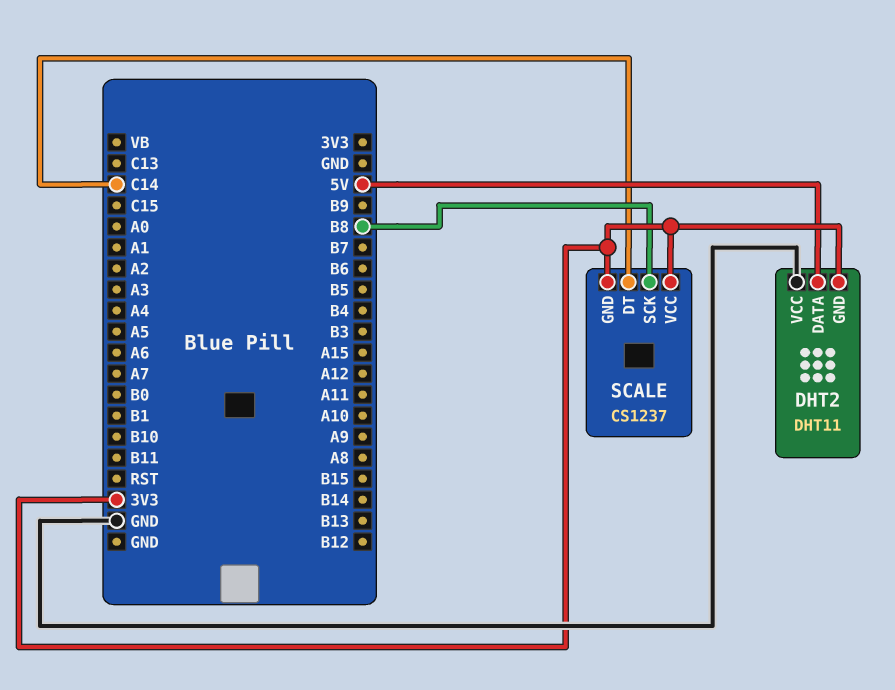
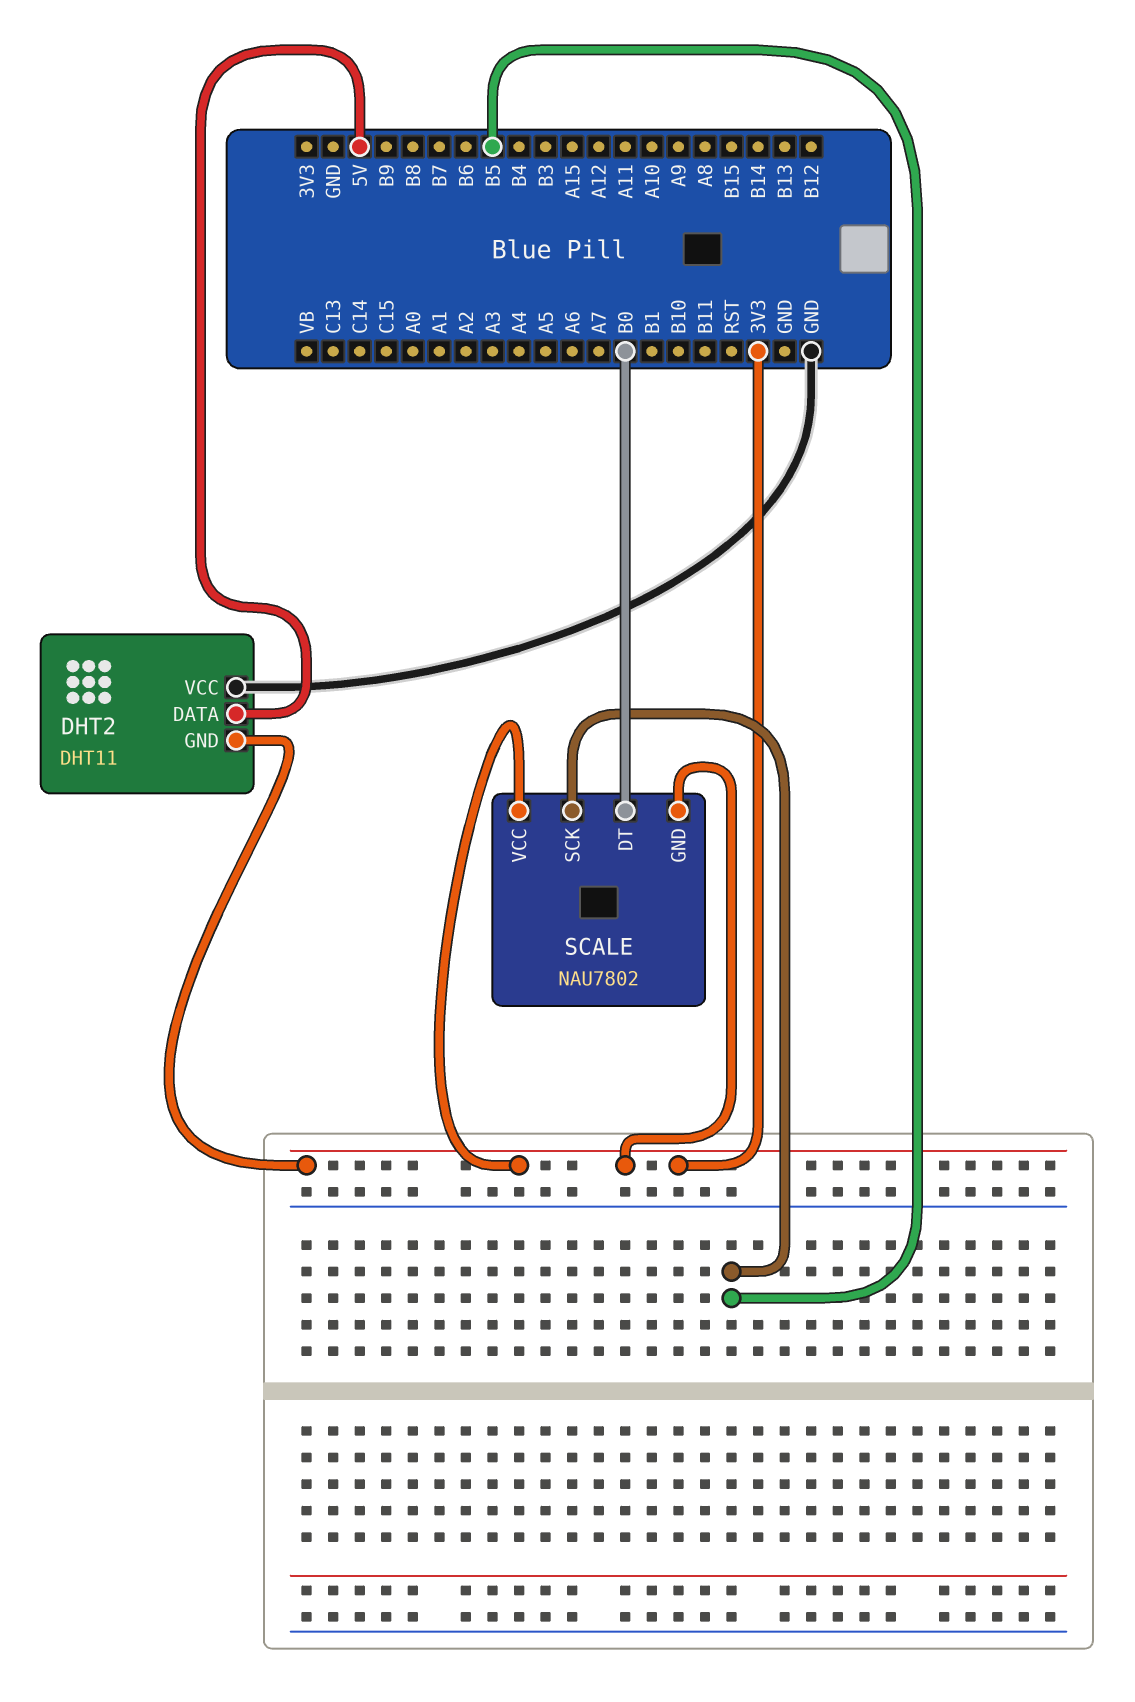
SCALE: CS1237 -> NAU7802
SCALE pin DT: C14 -> B0
SCALE pin SCK: B8 -> B5

